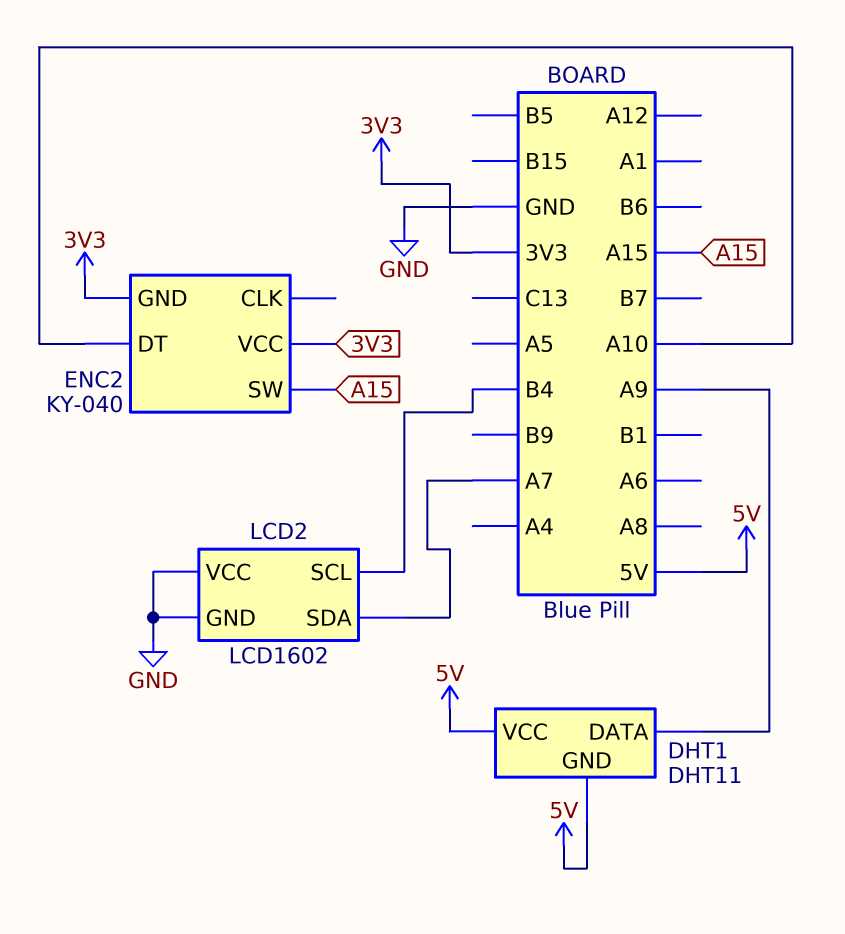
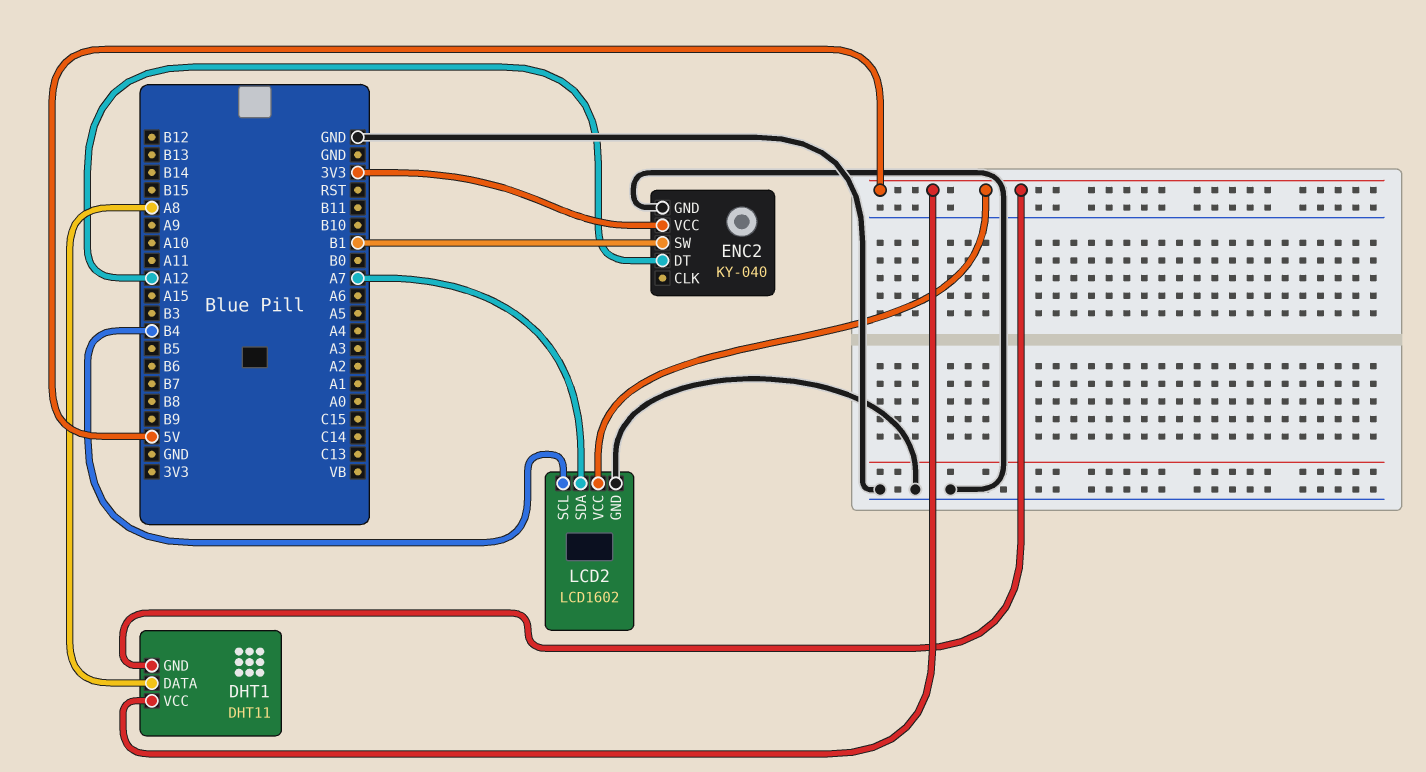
DHT1 pin DATA: A9 -> A8
ENC2 pin DT: A10 -> A12
ENC2 pin GND: 3V3 -> GND
ENC2 pin SW: A15 -> B1
LCD2 pin VCC: GND -> 5V

